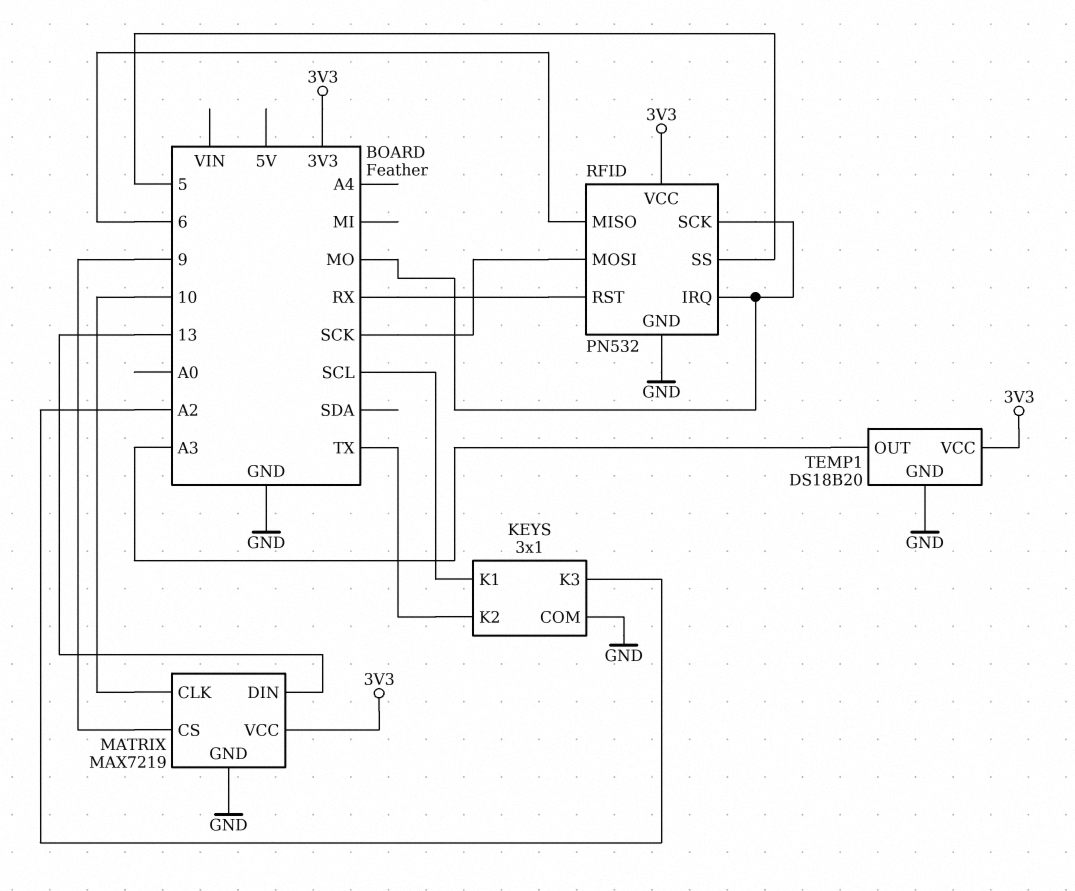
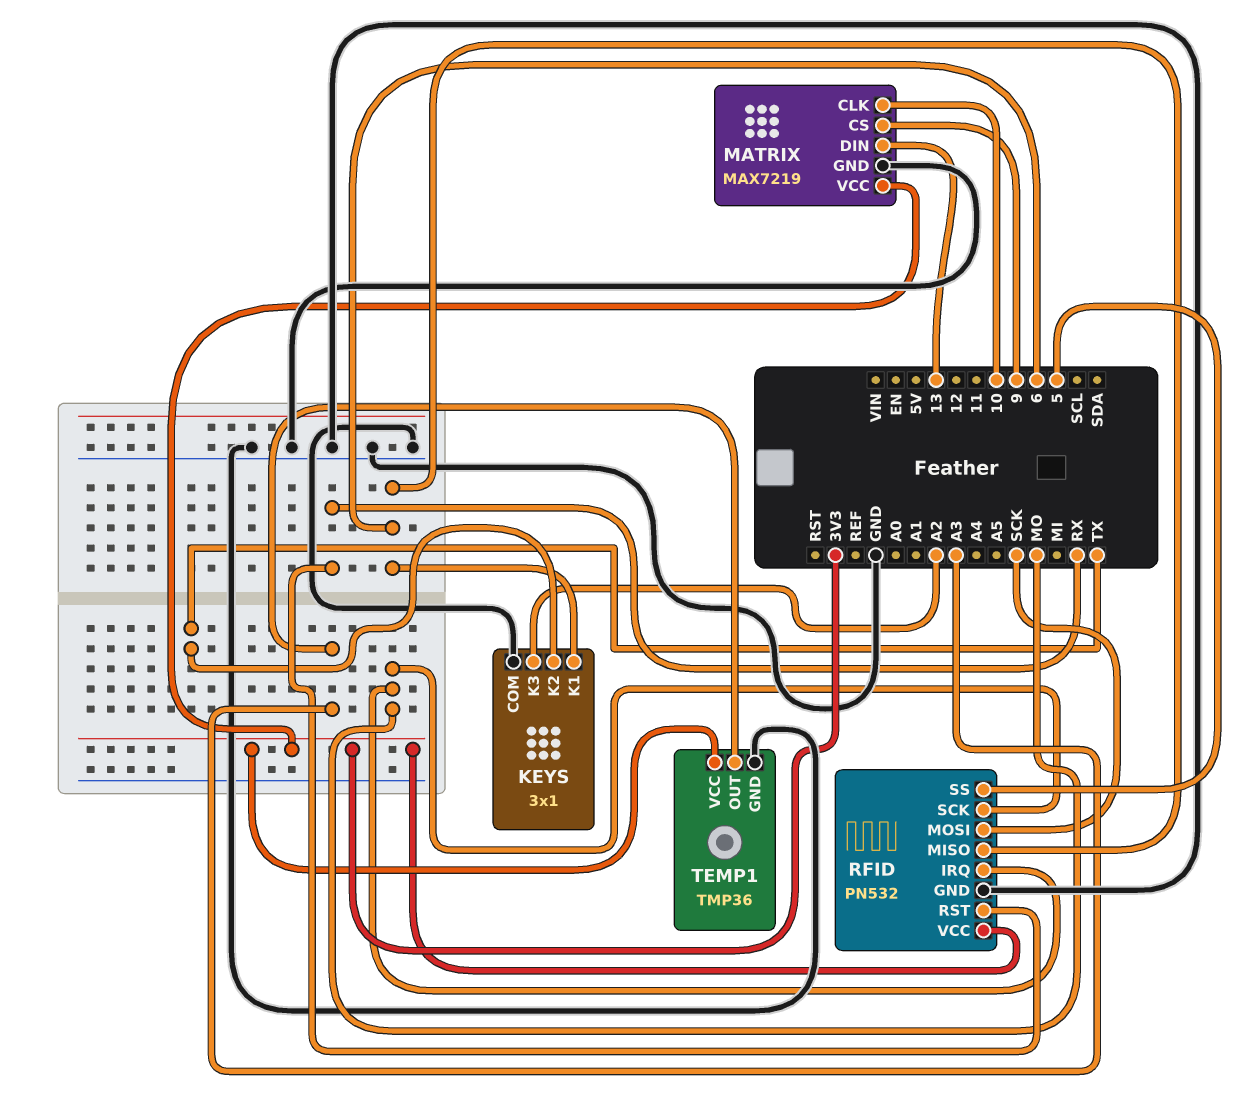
KEYS pin K1: SCL -> 6
TEMP1: DS18B20 -> TMP36

